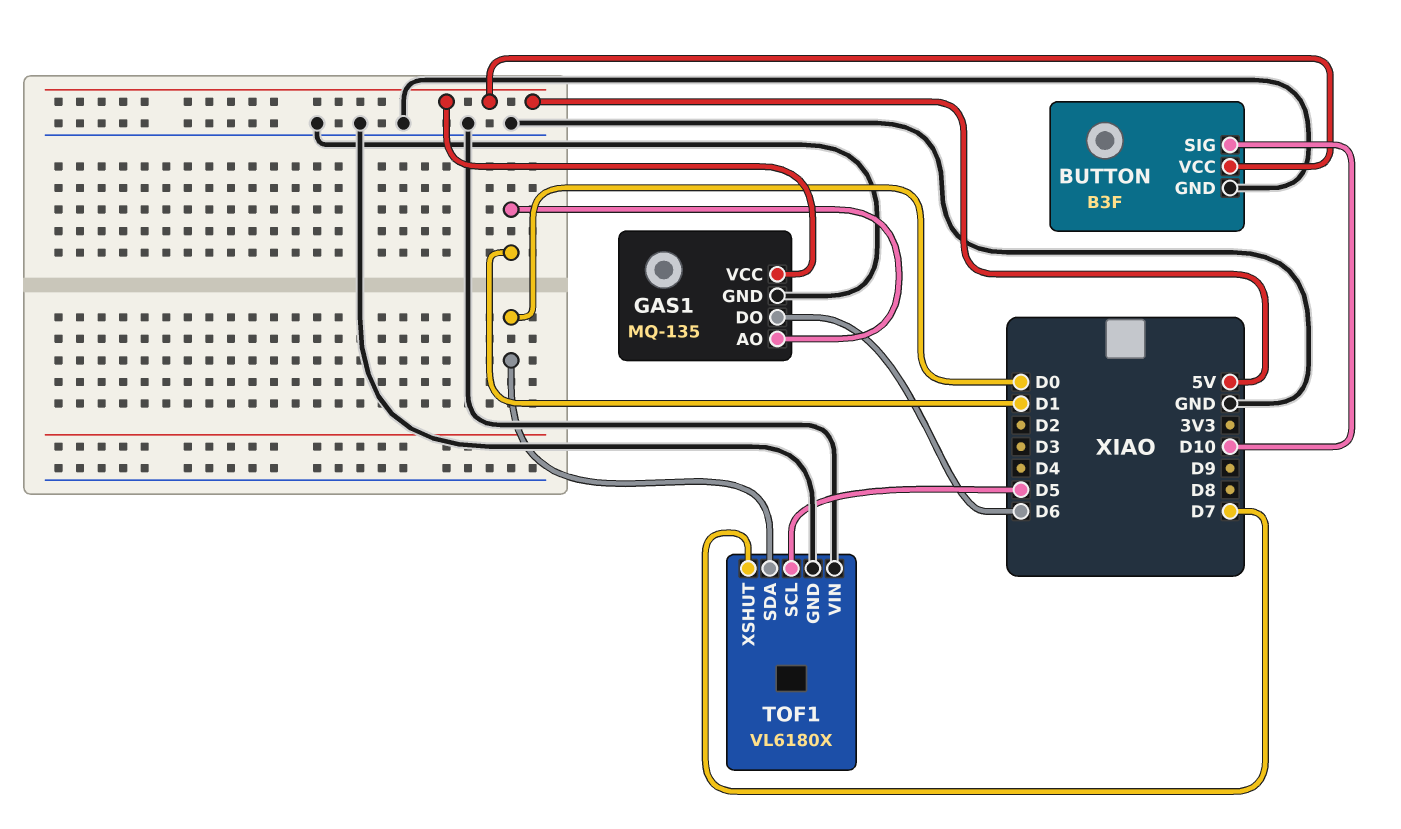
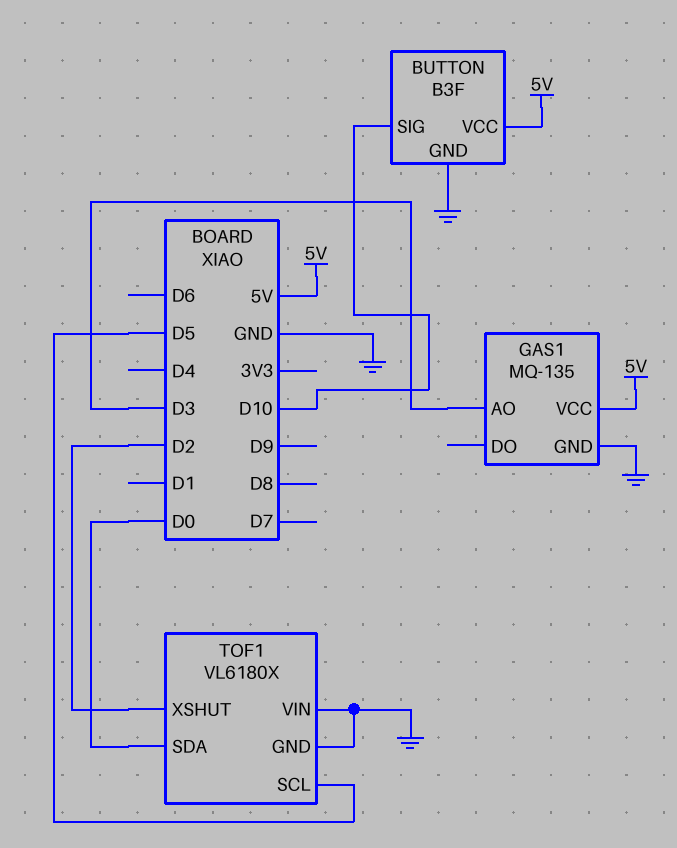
GAS1 pin AO: D1 -> D3
GAS1 pin DO: D6 -> none
TOF1 pin XSHUT: D7 -> D2

